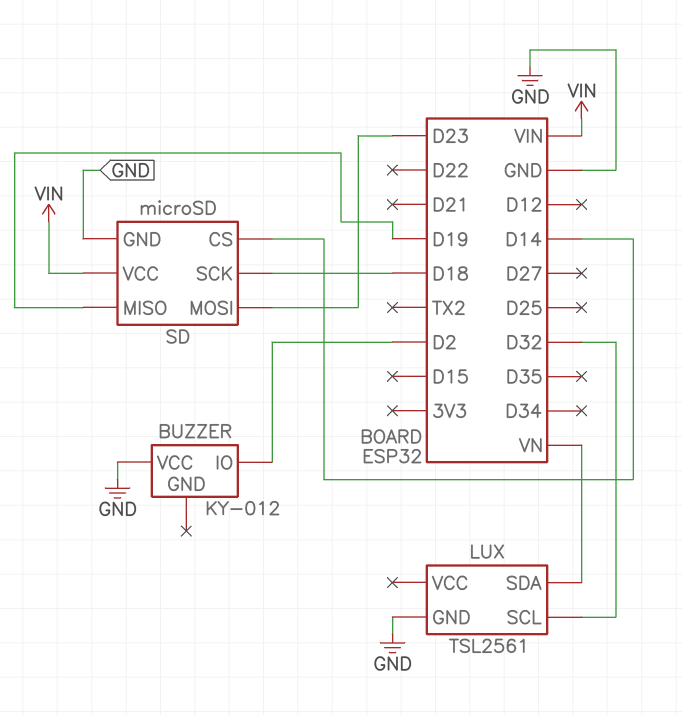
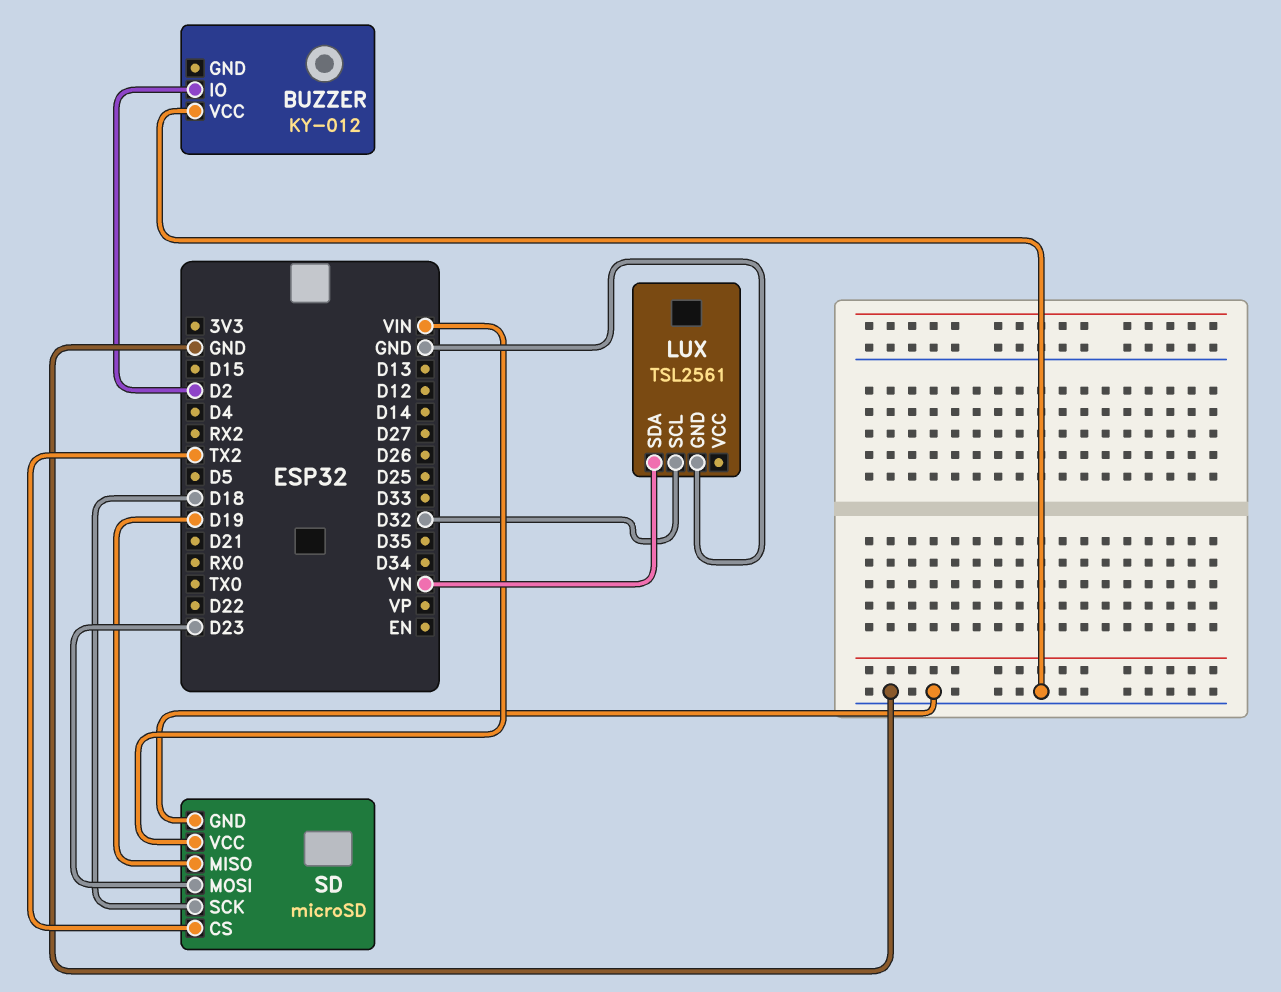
SD pin CS: D14 -> TX2

